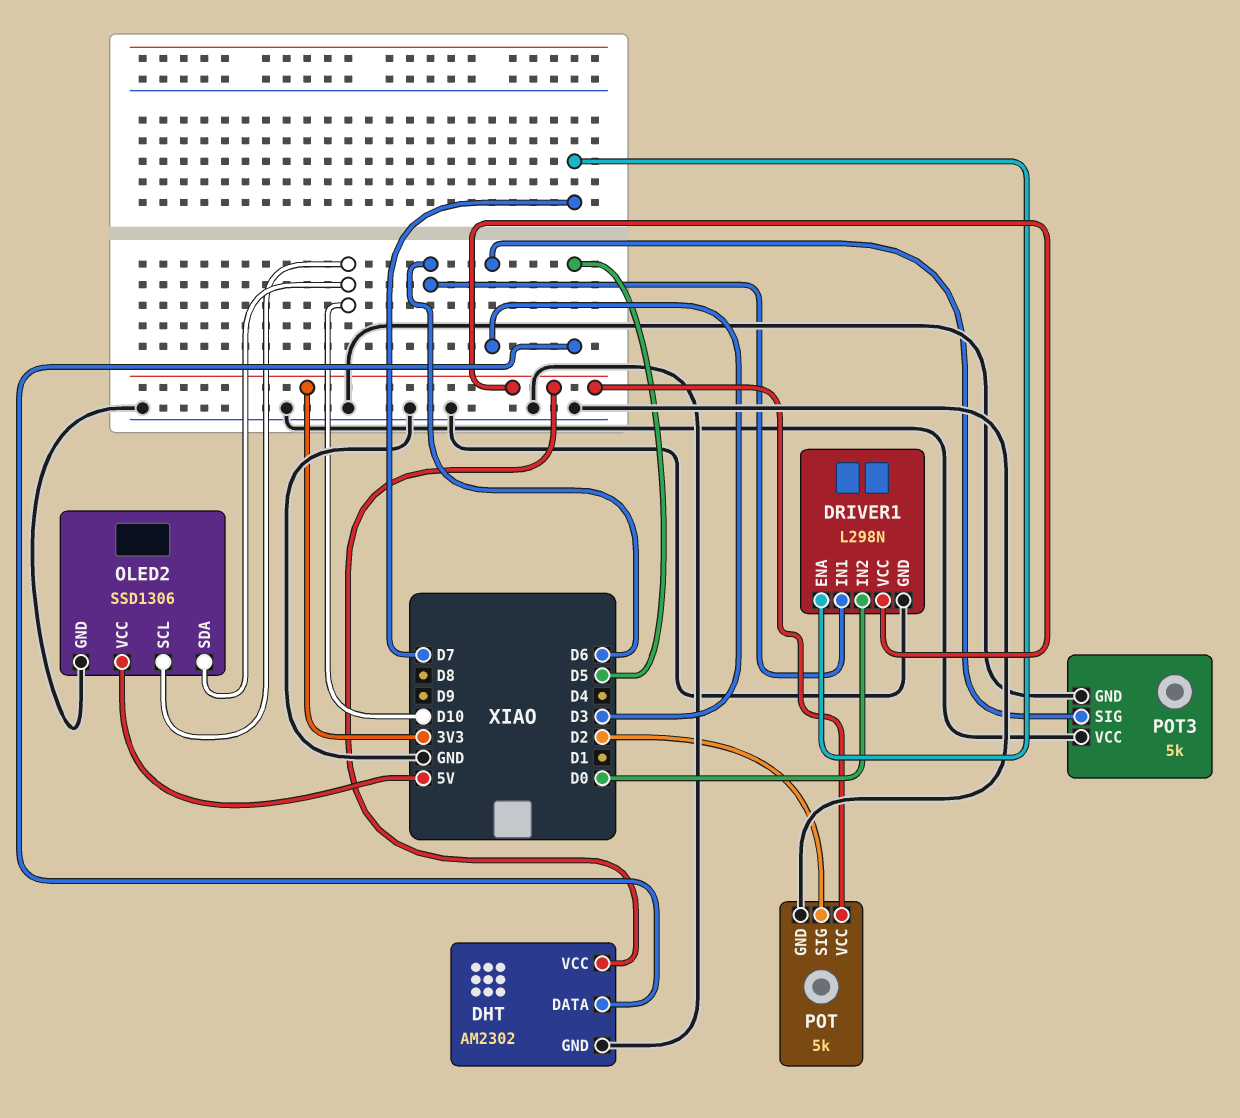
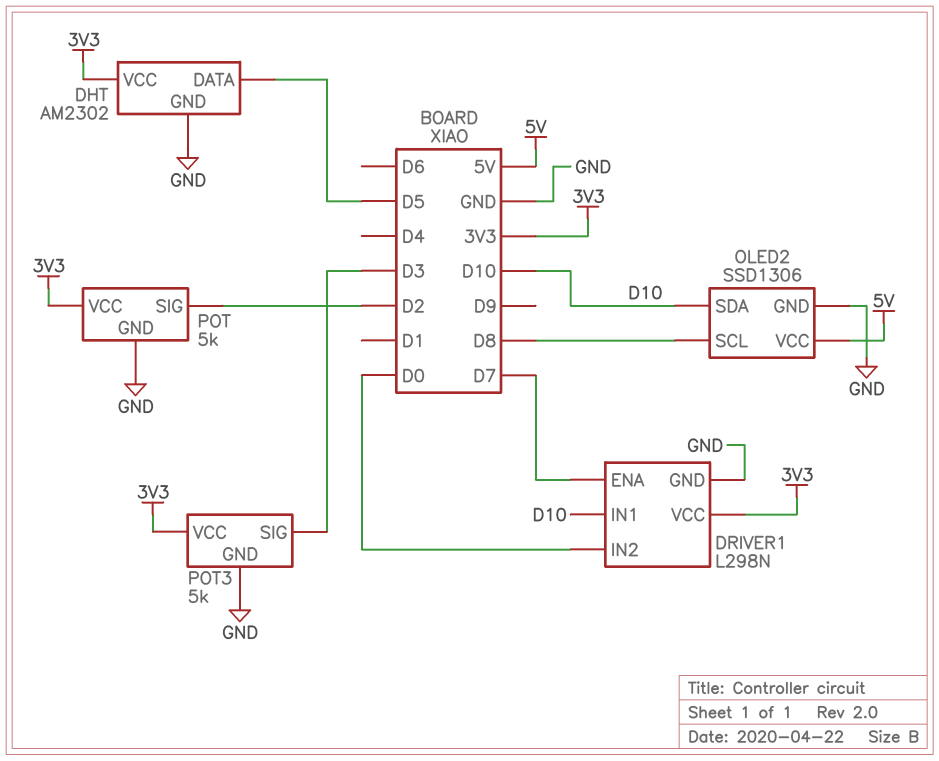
DRIVER1 pin IN1: D6 -> D10
OLED2 pin SCL: D10 -> D8
POT3 pin VCC: GND -> 3V3

